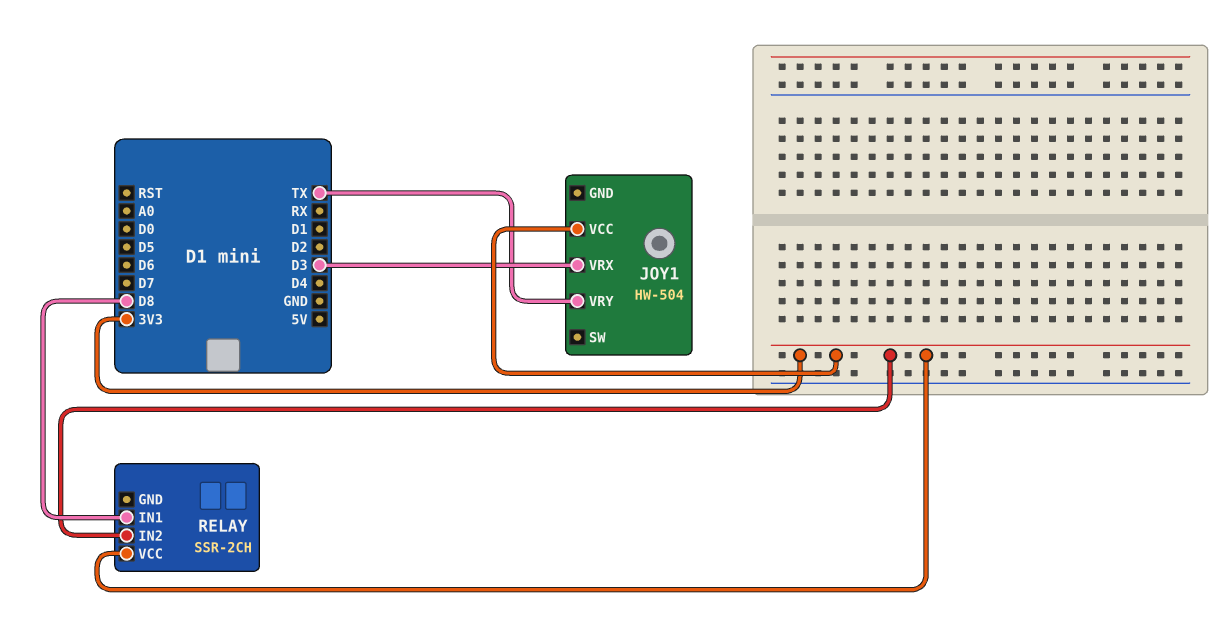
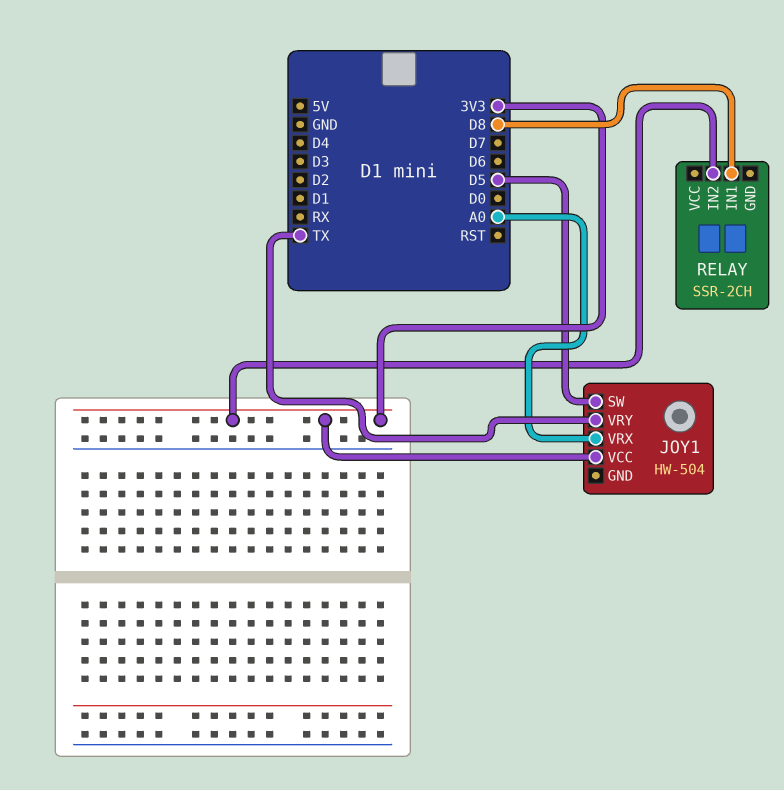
JOY1 pin SW: none -> D5
JOY1 pin VRX: D3 -> A0
RELAY pin VCC: 3V3 -> none

